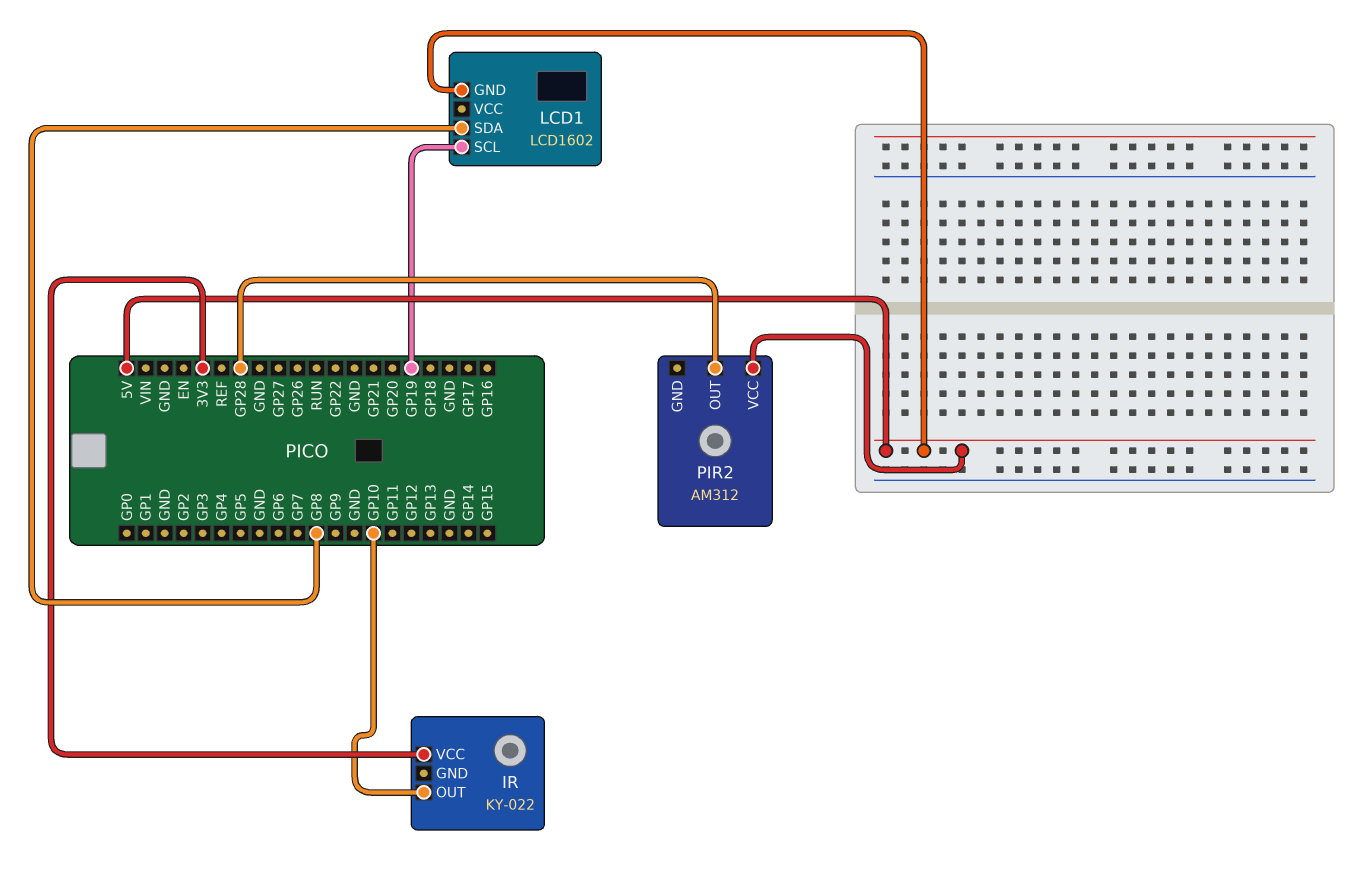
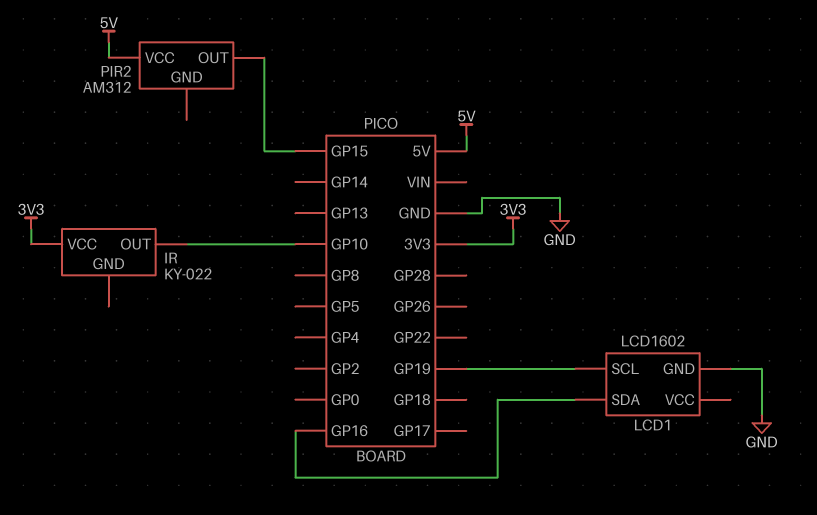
LCD1 pin GND: 5V -> GND
LCD1 pin SDA: GP8 -> GP16
PIR2 pin OUT: GP28 -> GP15

